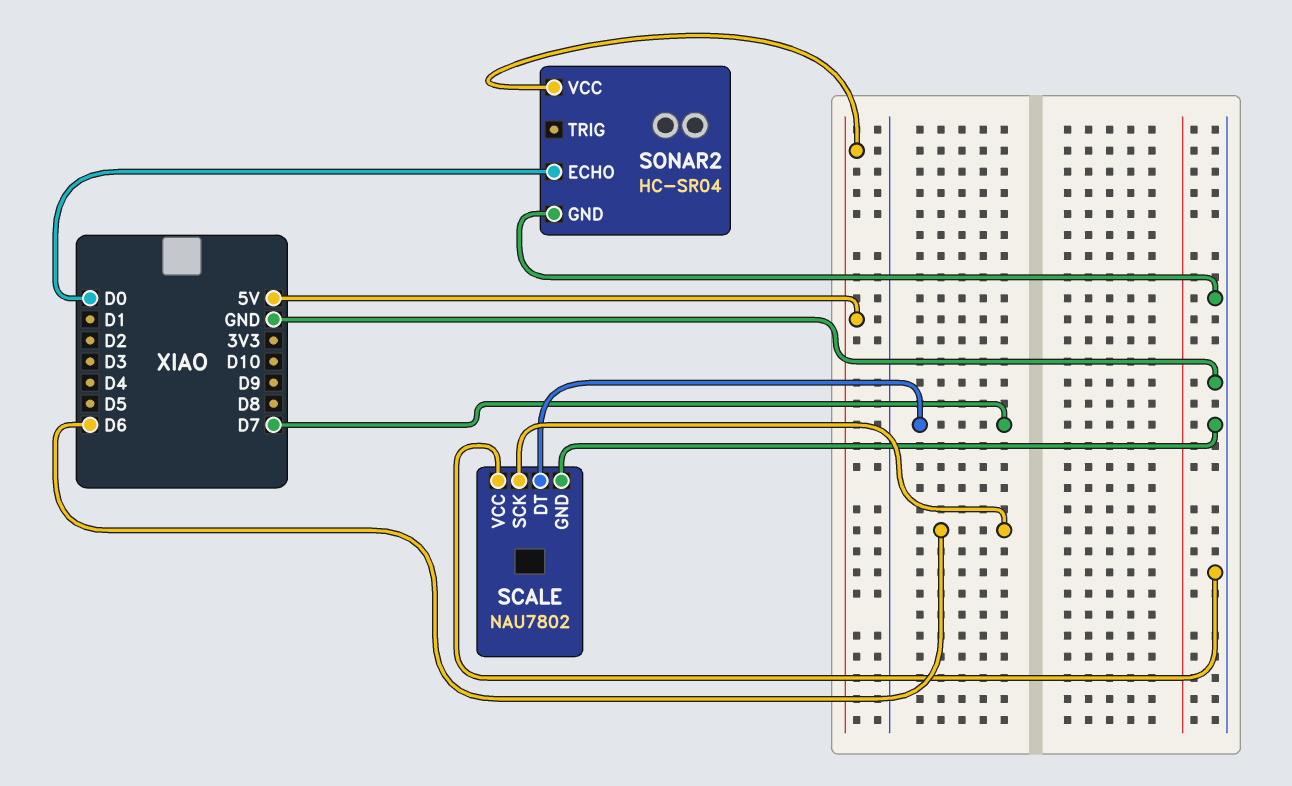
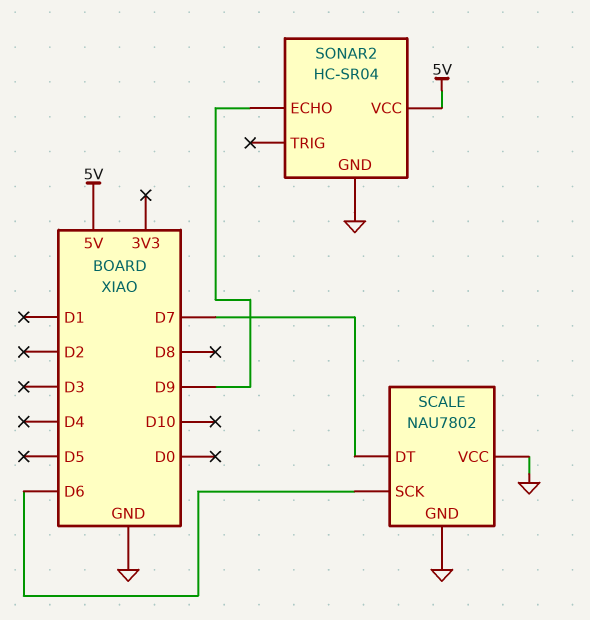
SONAR2 pin ECHO: D0 -> D9

